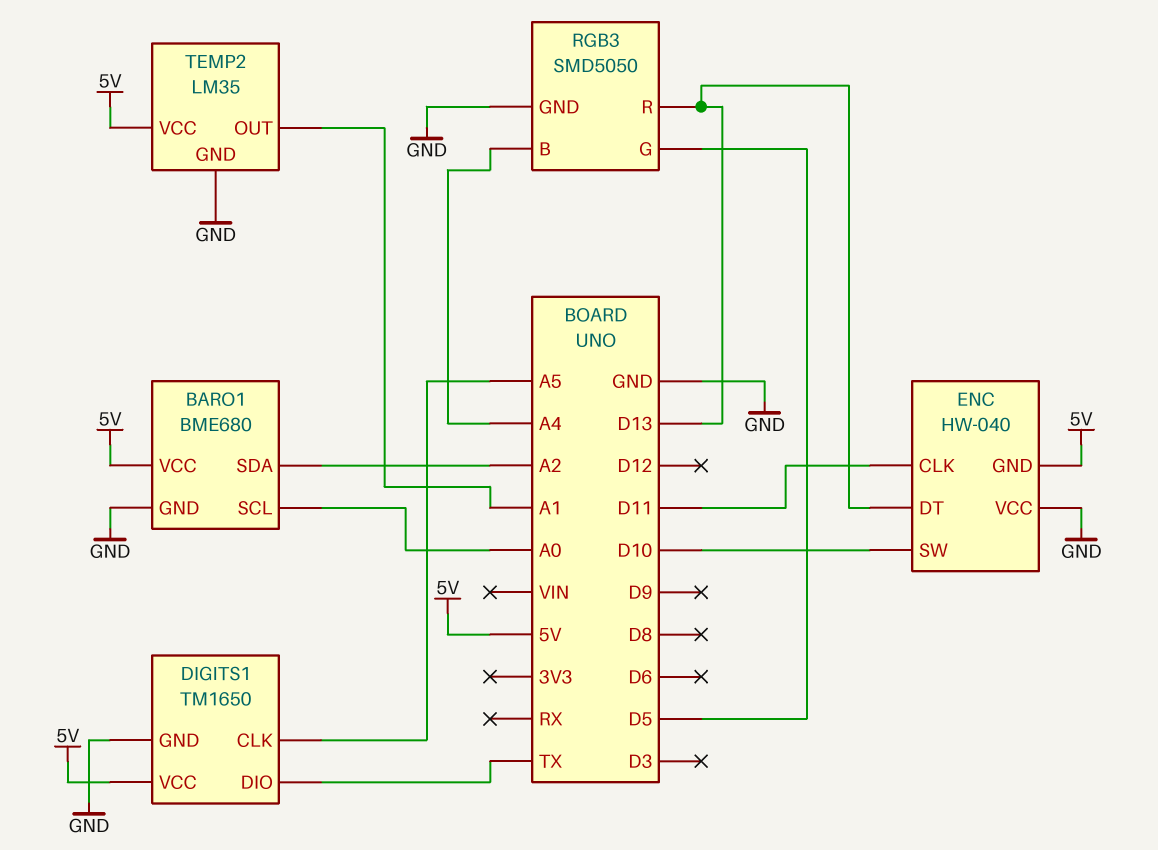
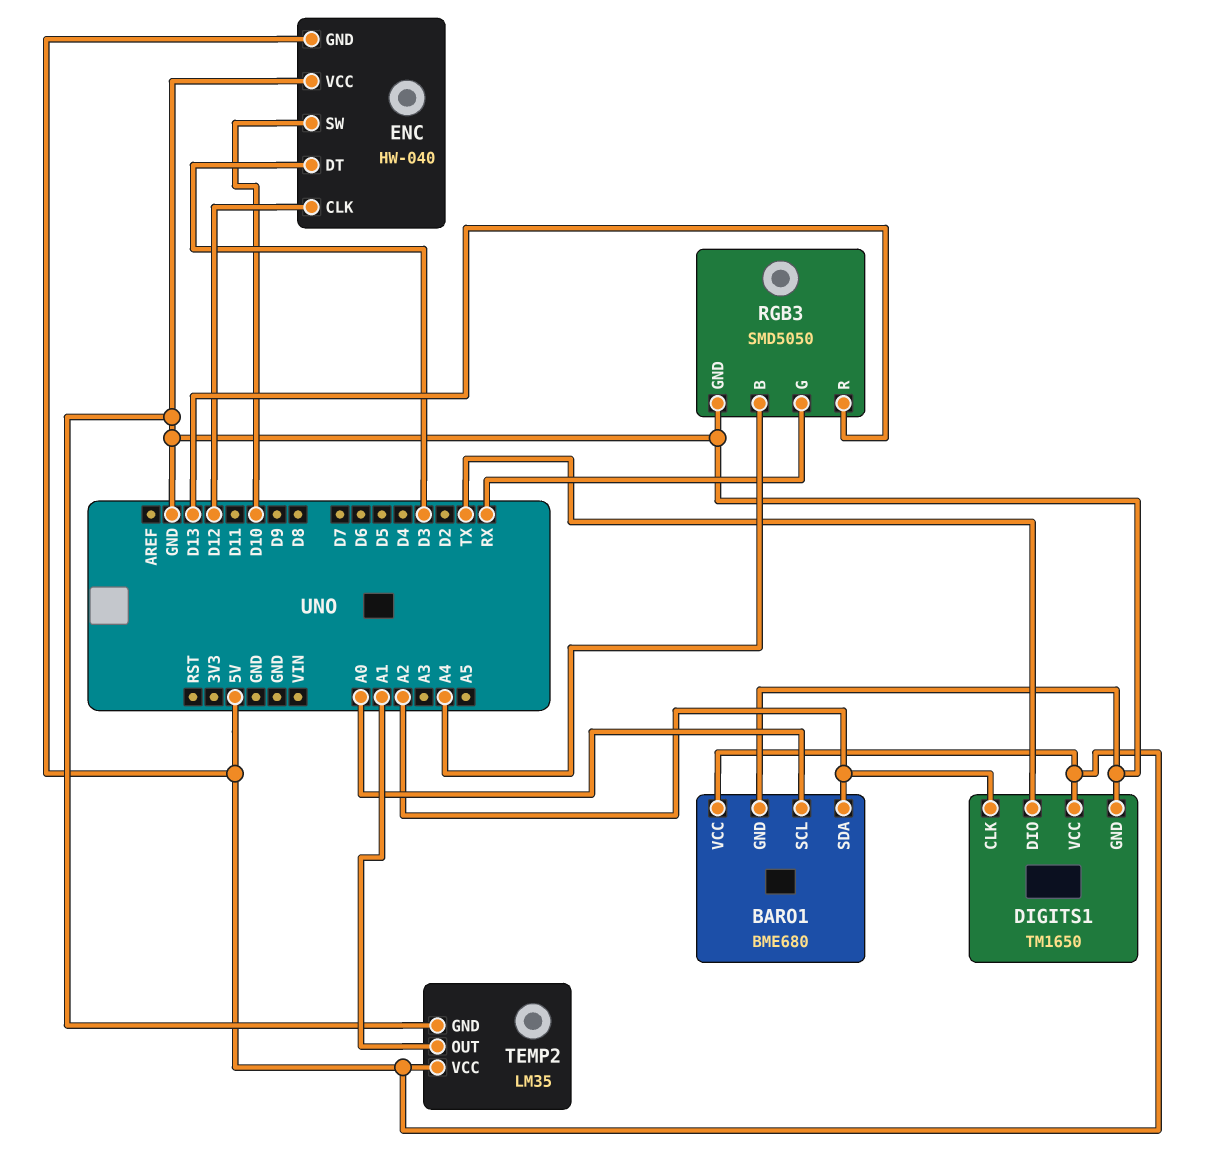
DIGITS1 pin CLK: A5 -> A2
ENC pin CLK: D11 -> D12
ENC pin DT: D13 -> D3
RGB3 pin G: D5 -> RX

